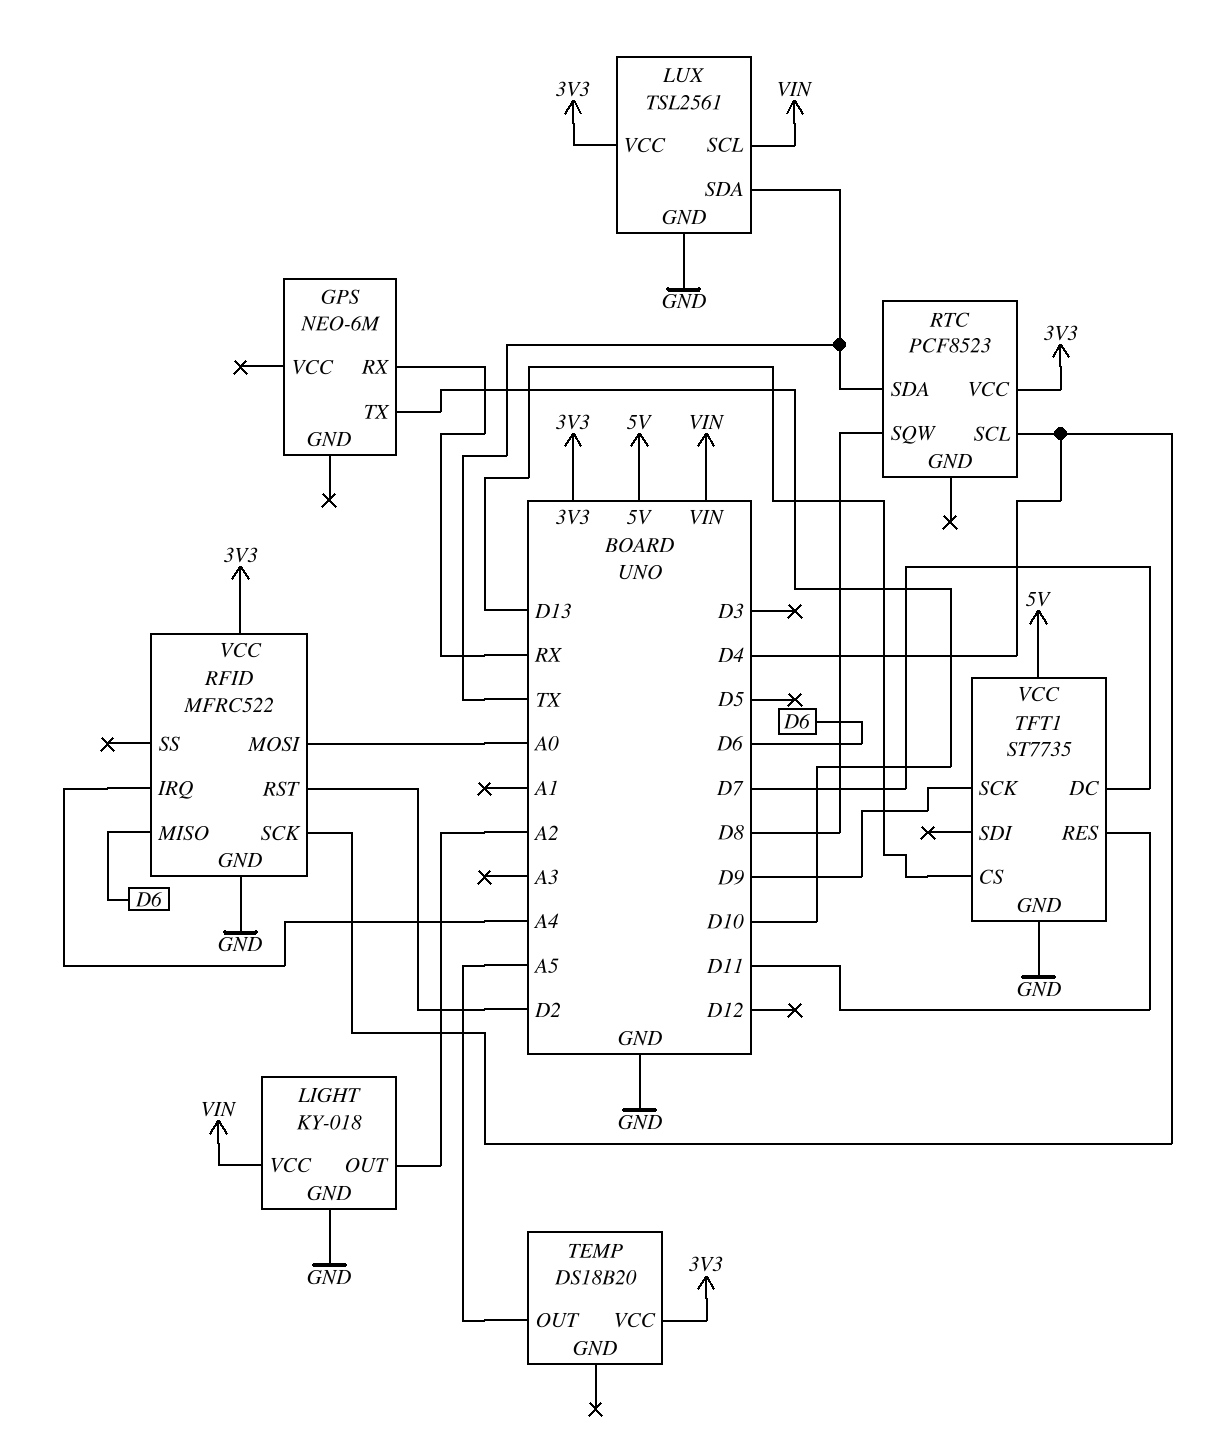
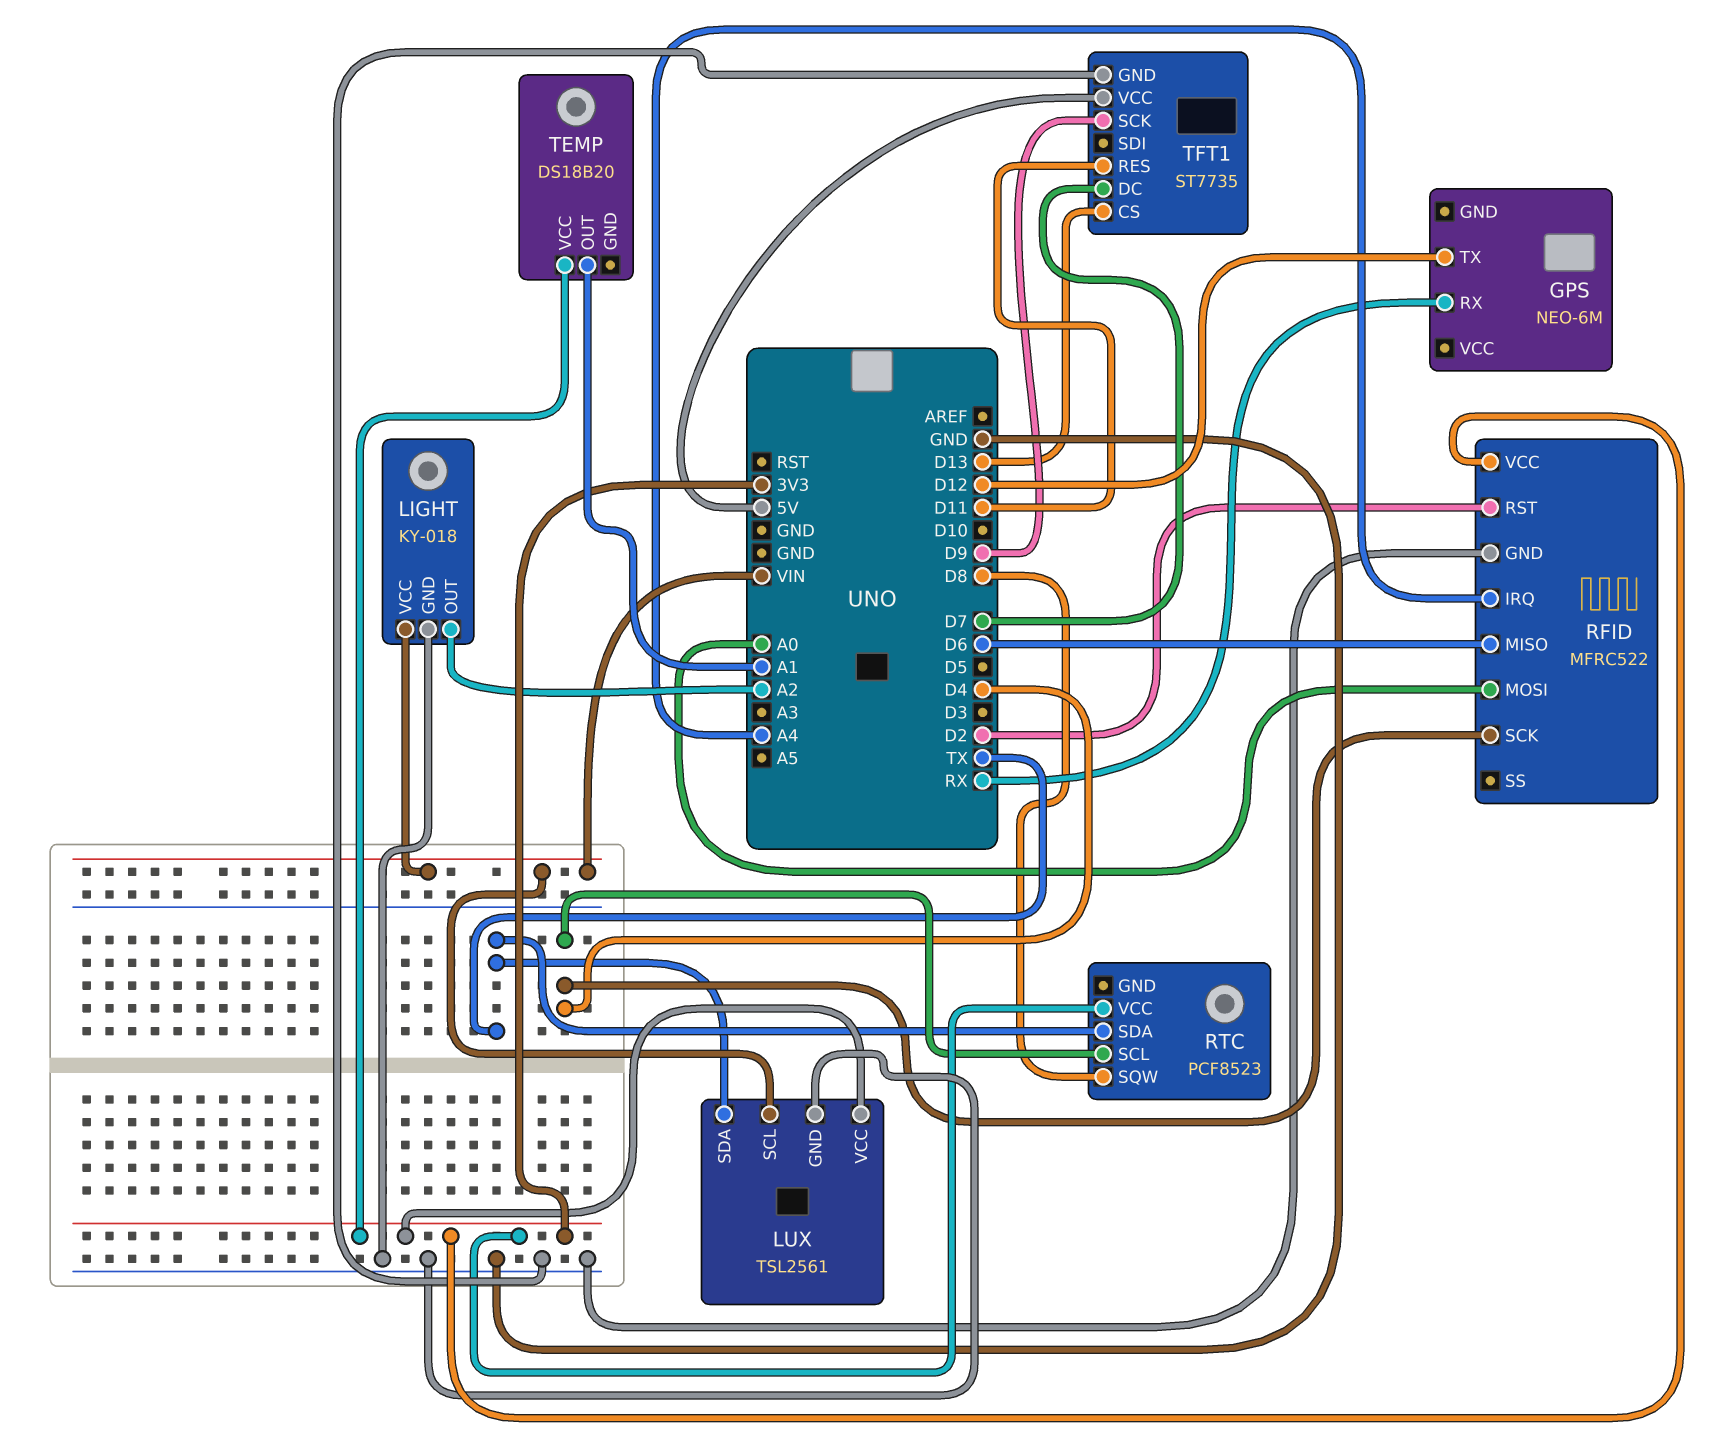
GPS pin TX: D10 -> D12
TEMP pin OUT: A5 -> A1

